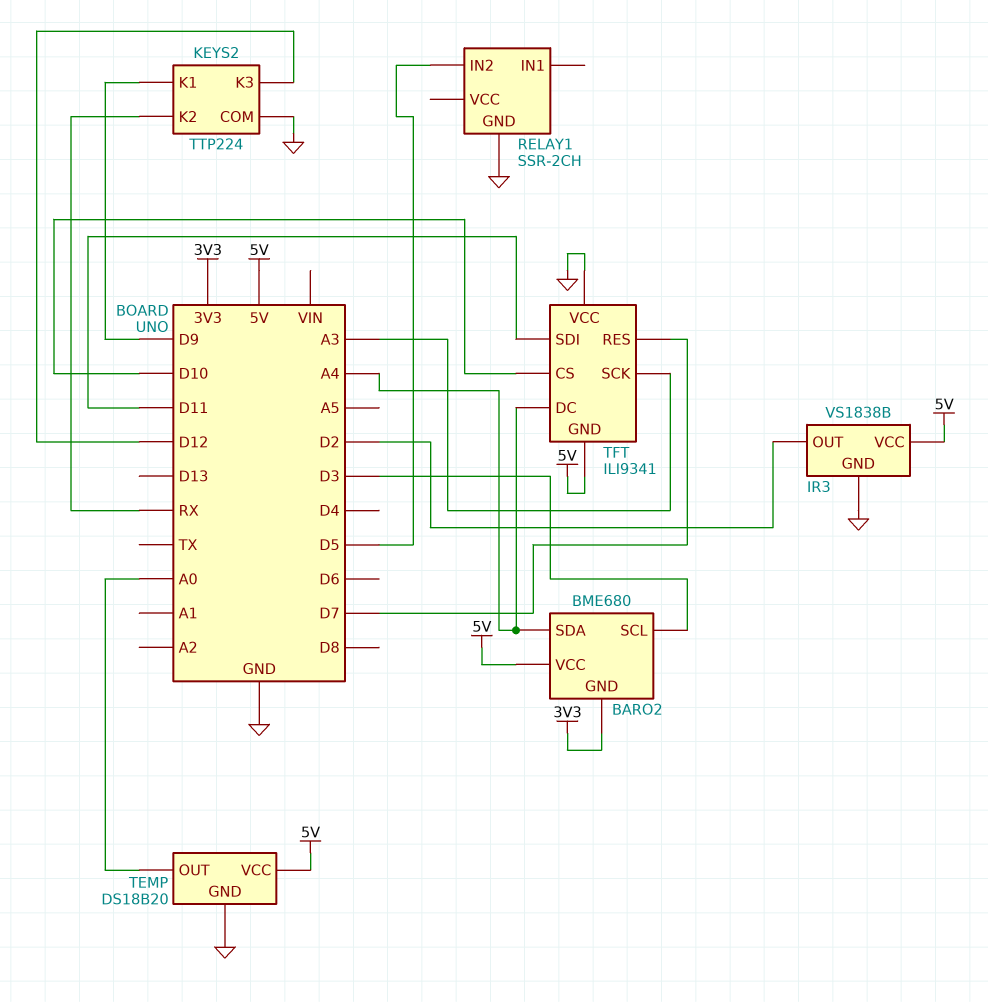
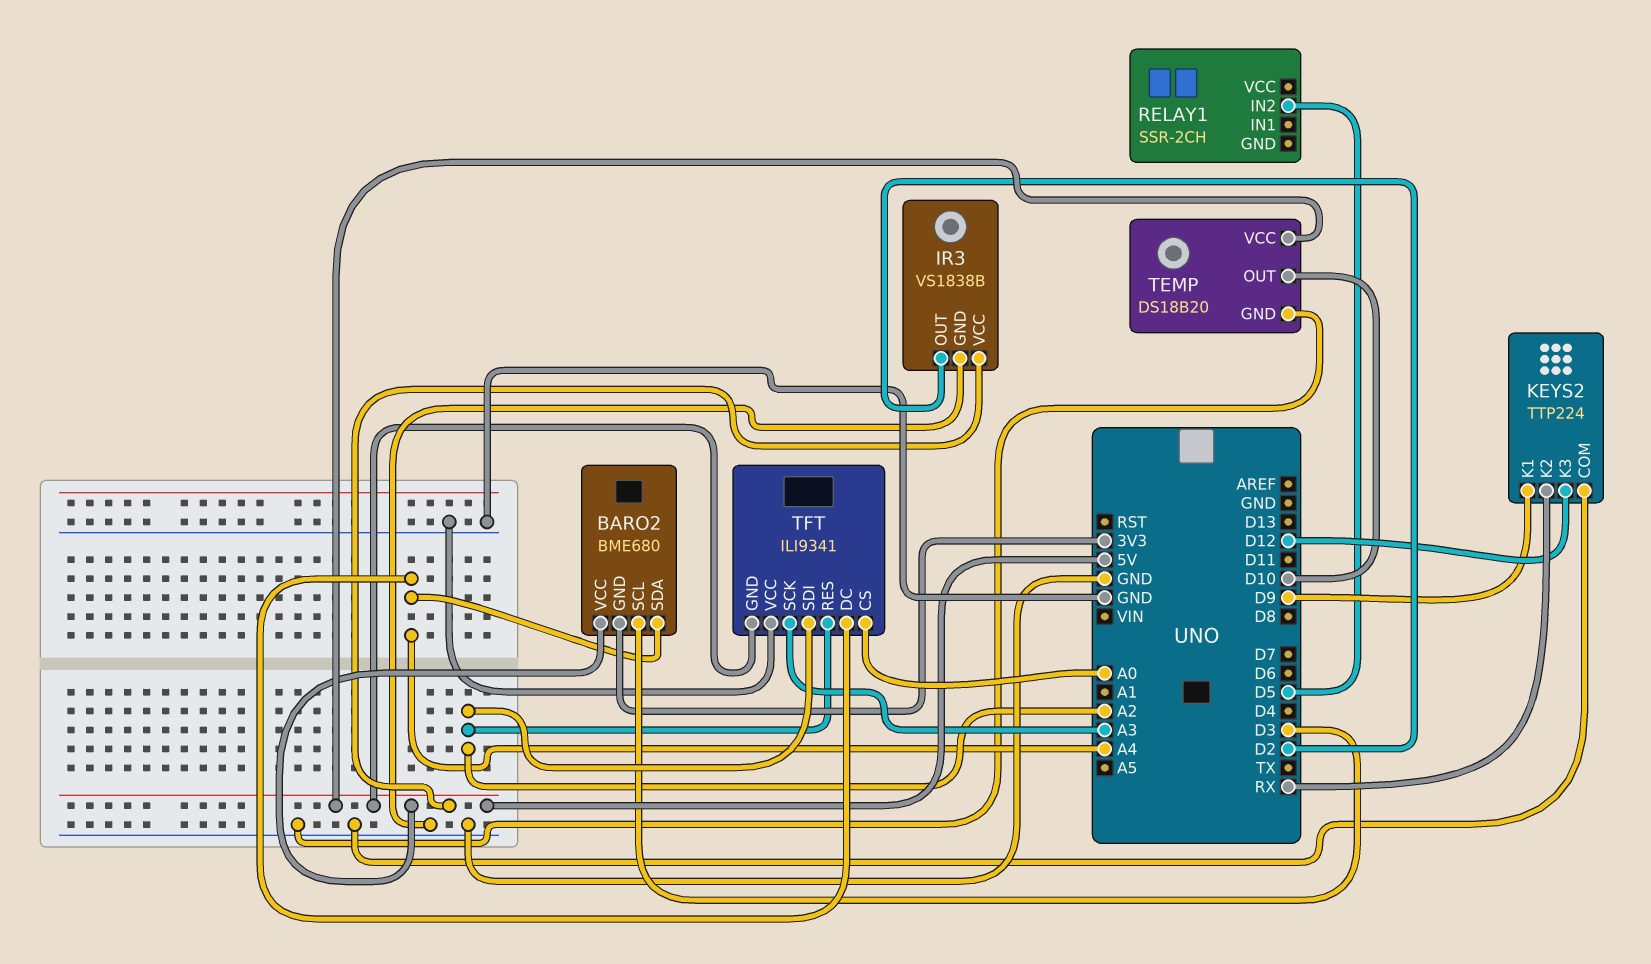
RELAY1 pin GND: GND -> none
TEMP pin OUT: A0 -> D10
TFT pin CS: D10 -> A0
TFT pin RES: D7 -> A2
TFT pin SDI: D11 -> A2

